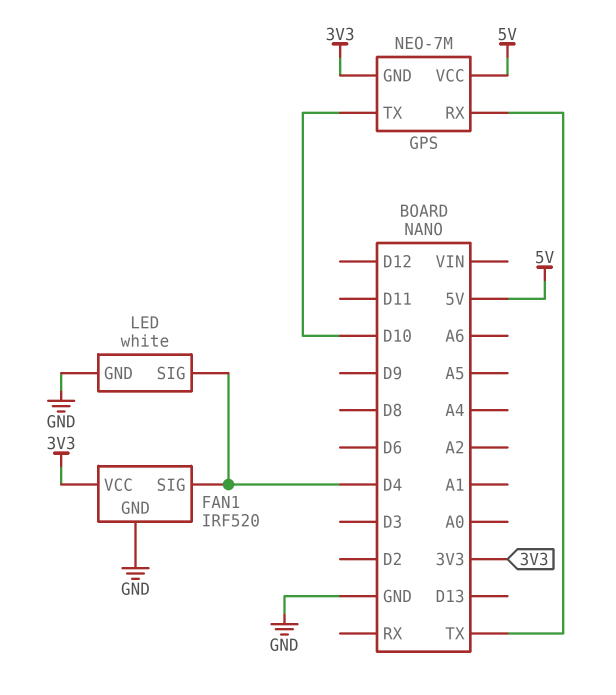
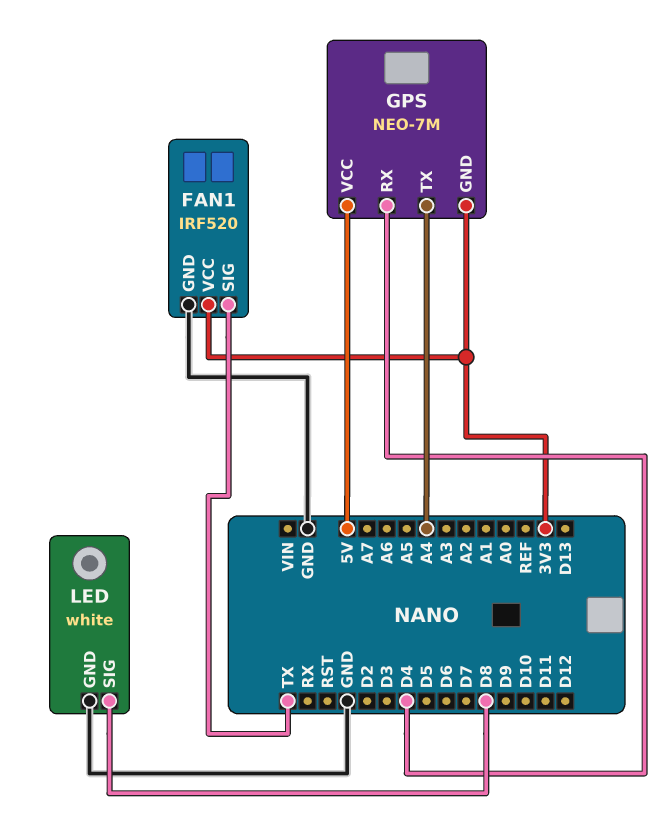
FAN1 pin SIG: D4 -> TX
GPS pin RX: TX -> D4
GPS pin TX: D10 -> A4
LED pin SIG: D4 -> D8

